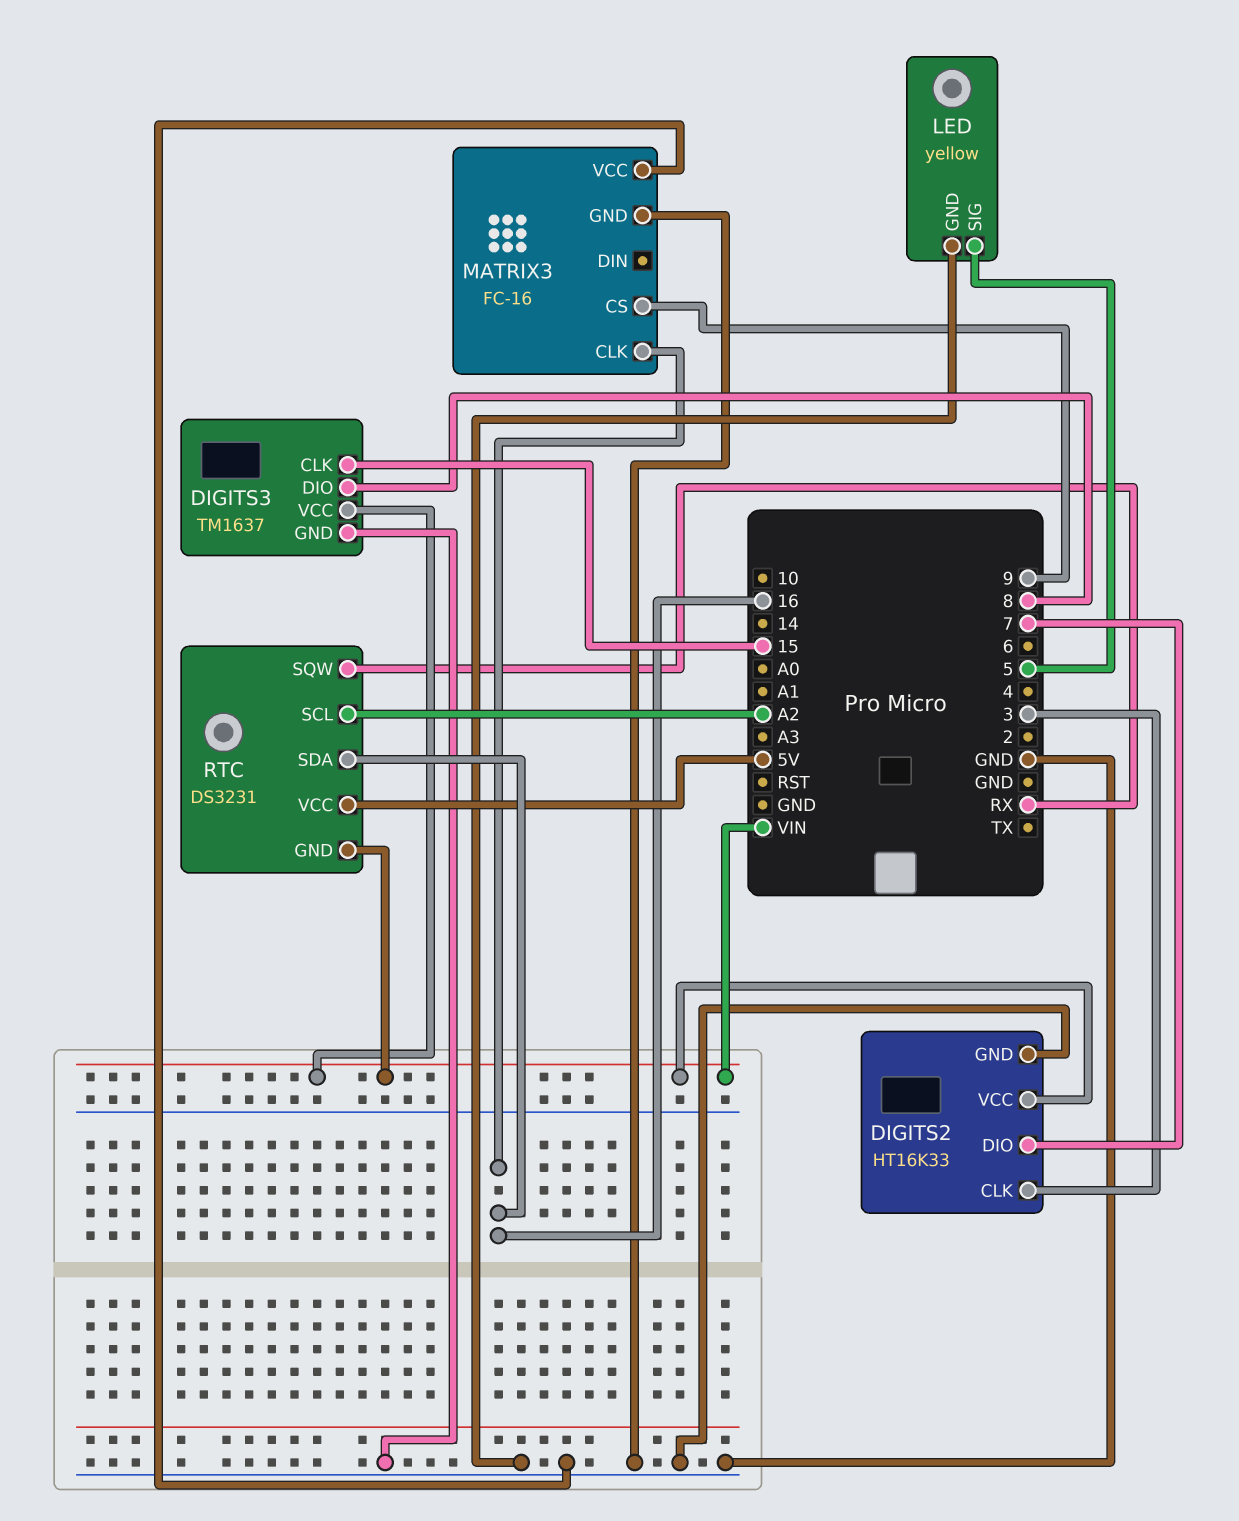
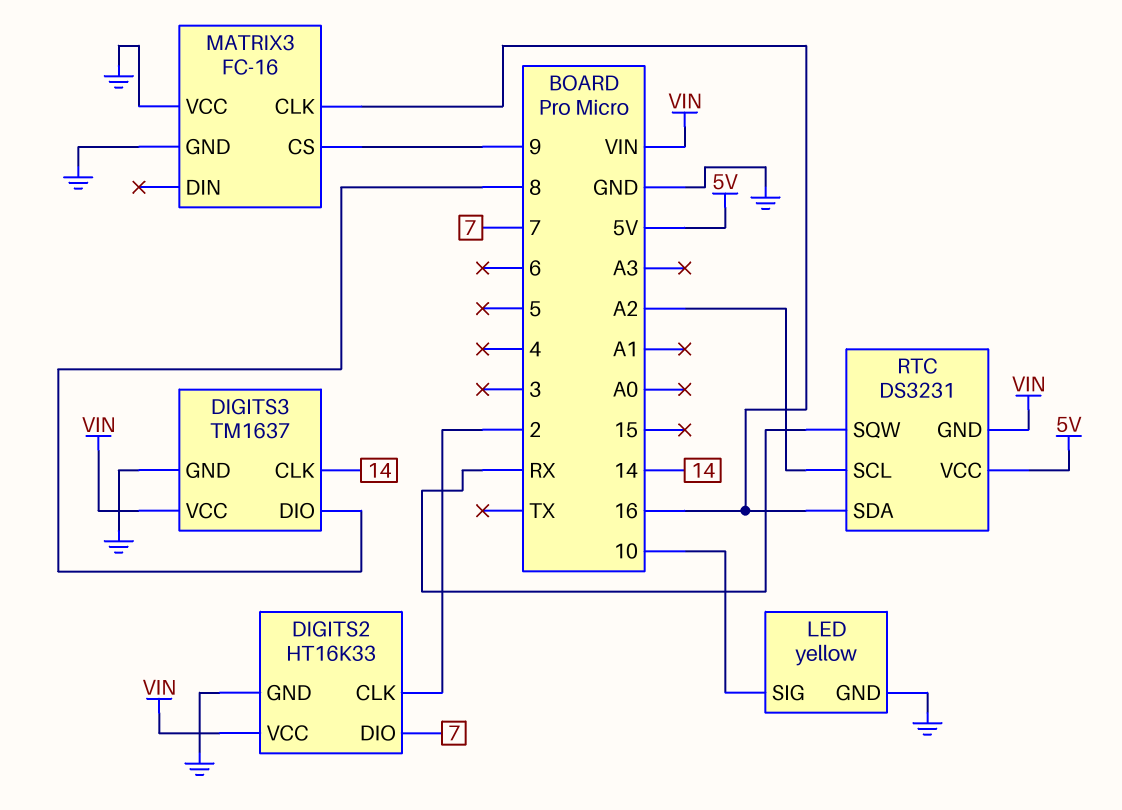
DIGITS2 pin CLK: 3 -> 2
DIGITS3 pin CLK: 15 -> 14
LED pin SIG: 5 -> 10

